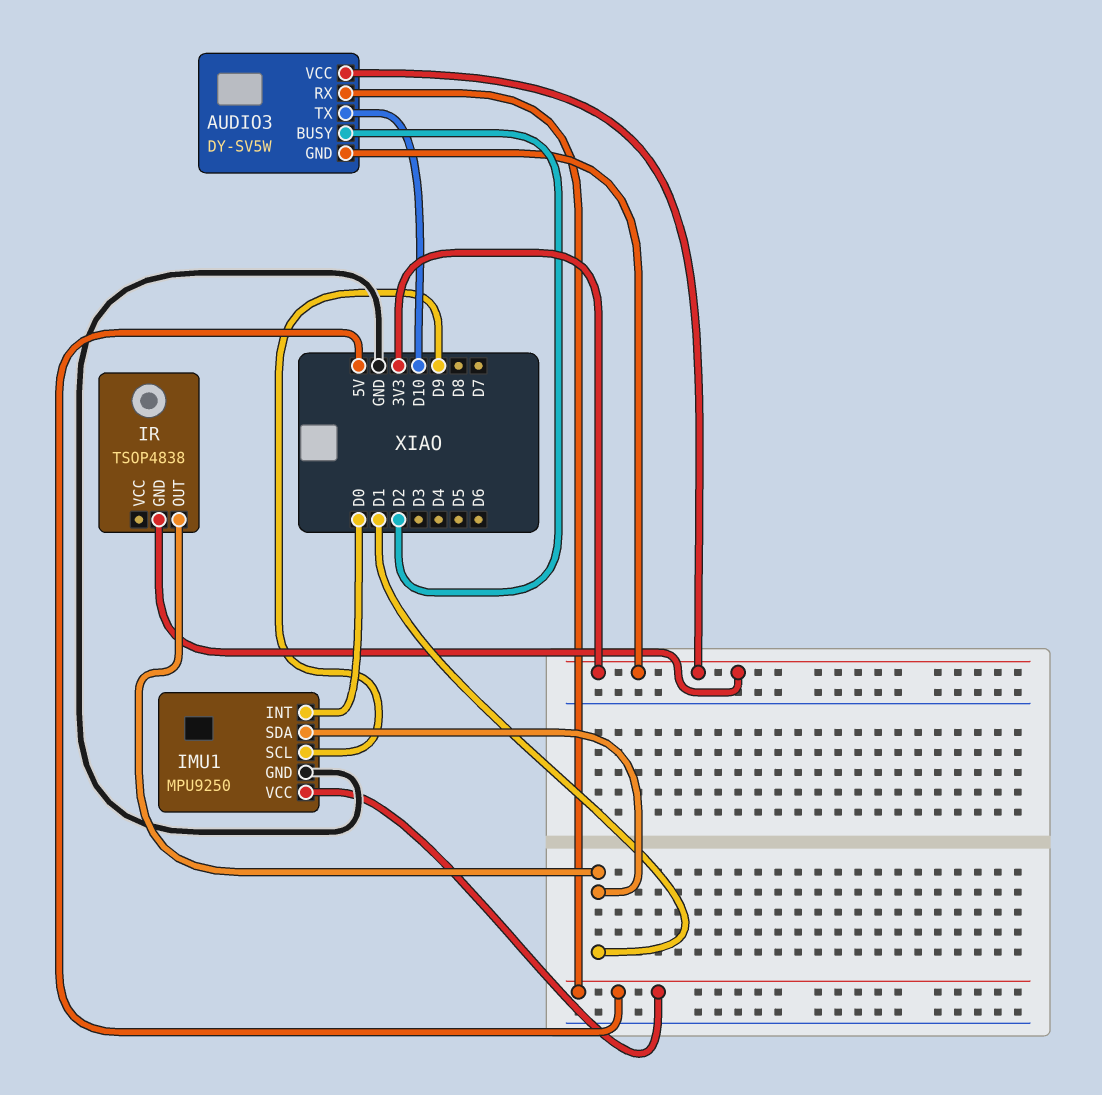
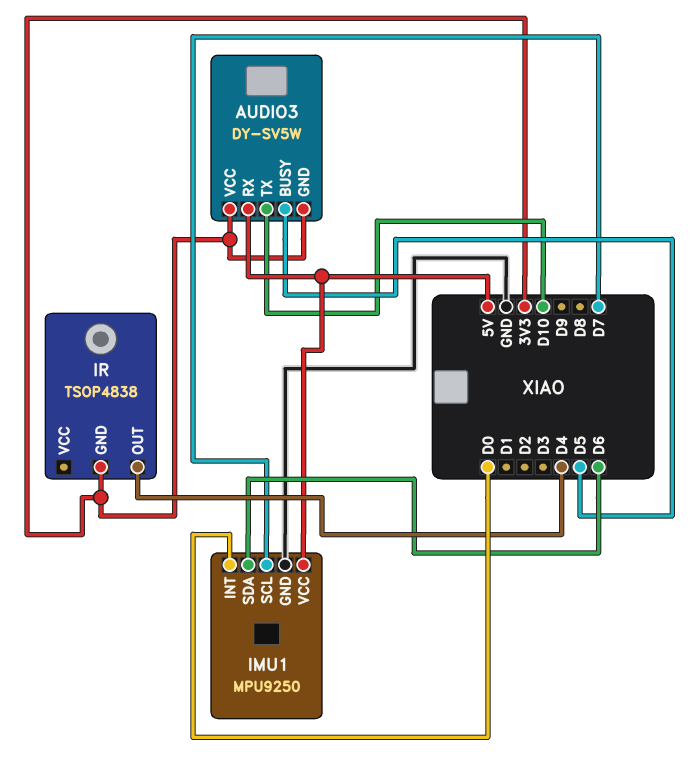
AUDIO3 pin BUSY: D2 -> D5
IMU1 pin SCL: D9 -> D7
IMU1 pin SDA: D1 -> D6
IR pin OUT: D1 -> D4

